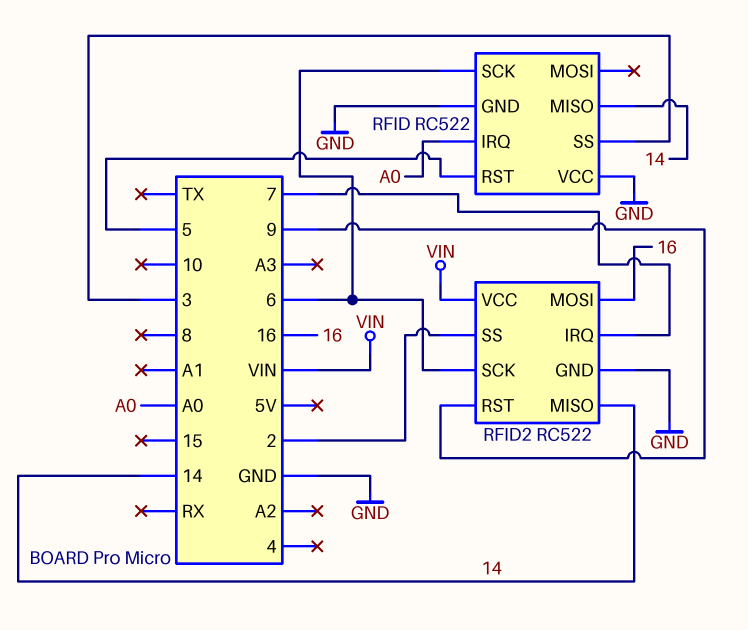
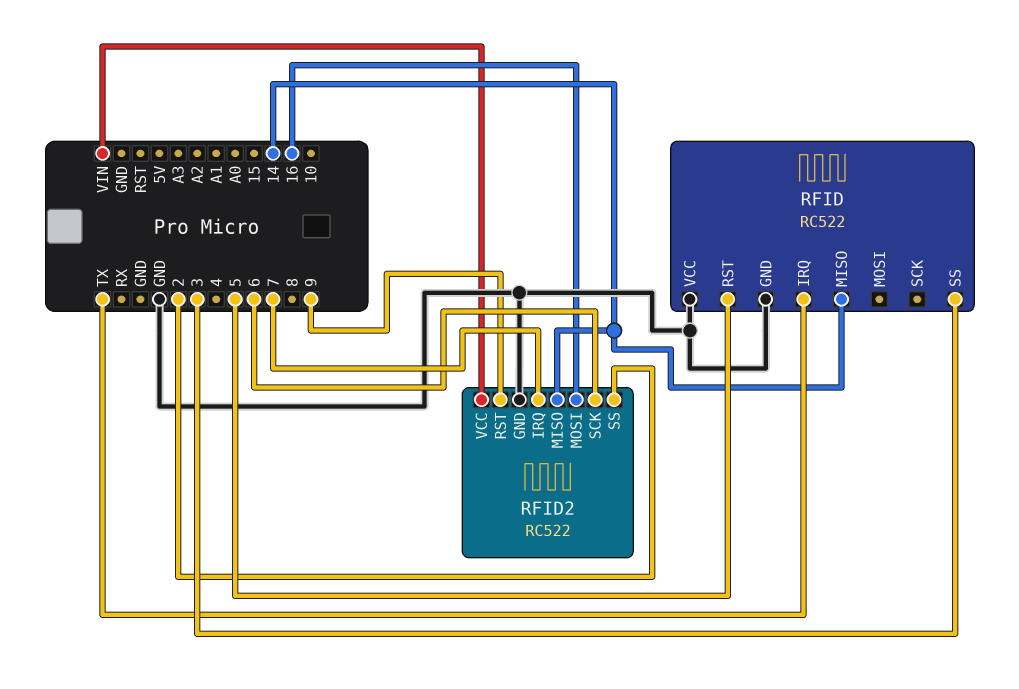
RFID pin IRQ: A0 -> TX
RFID pin SCK: 6 -> none

